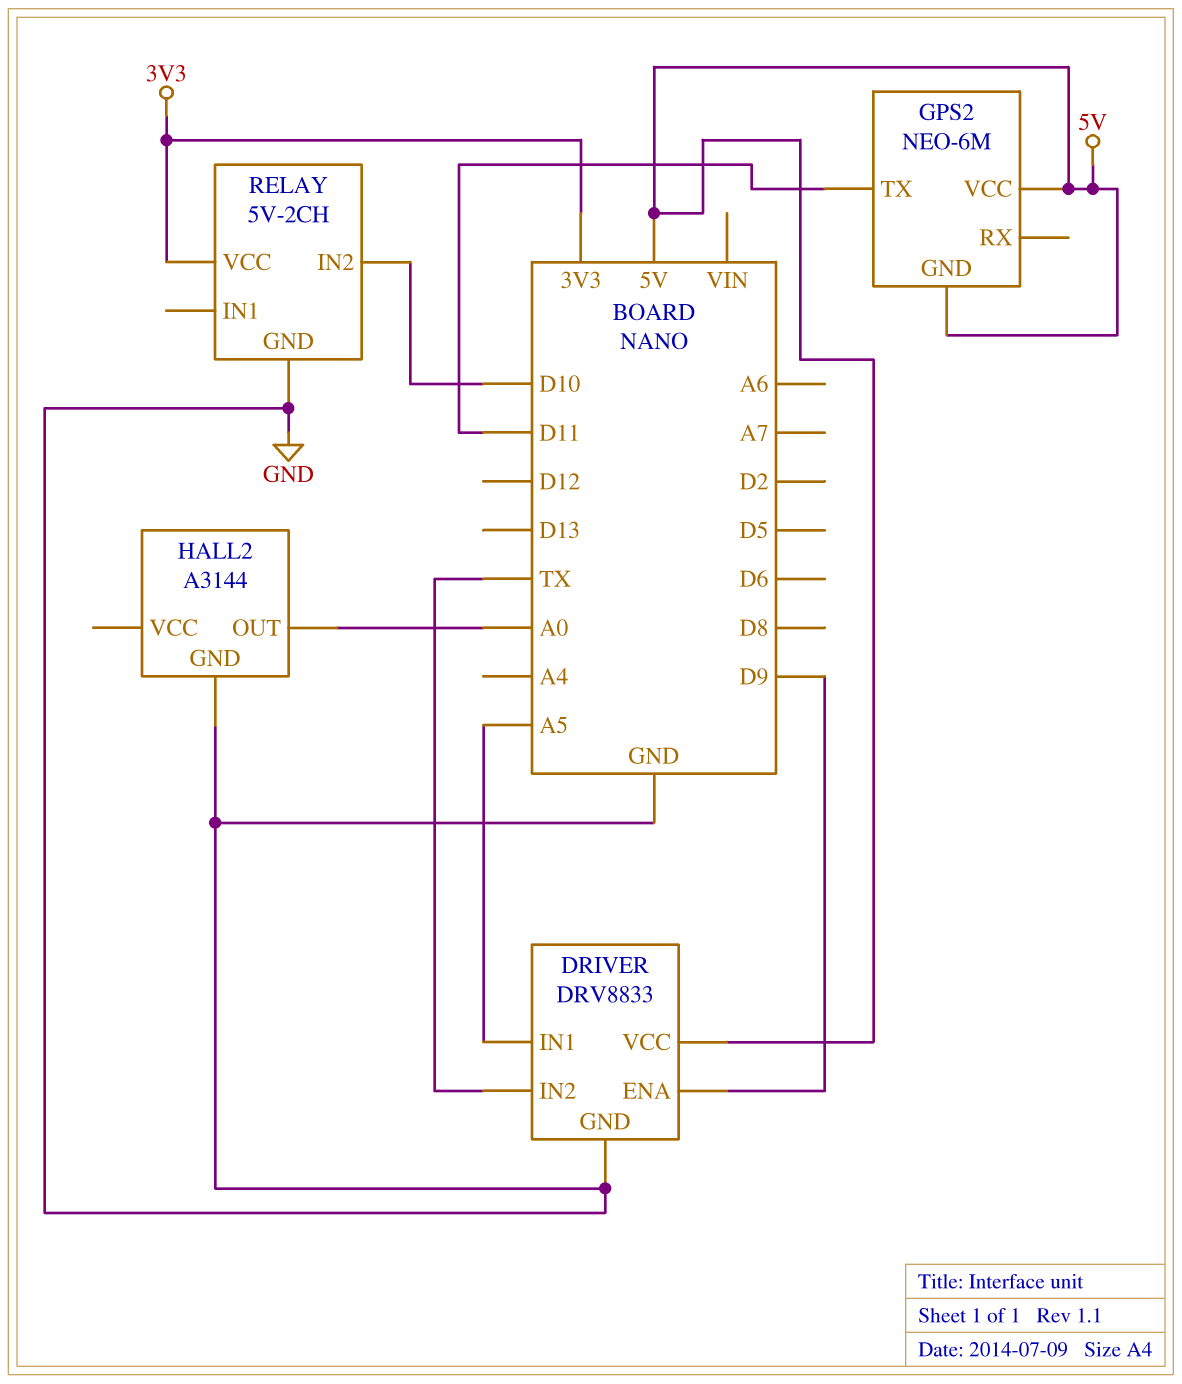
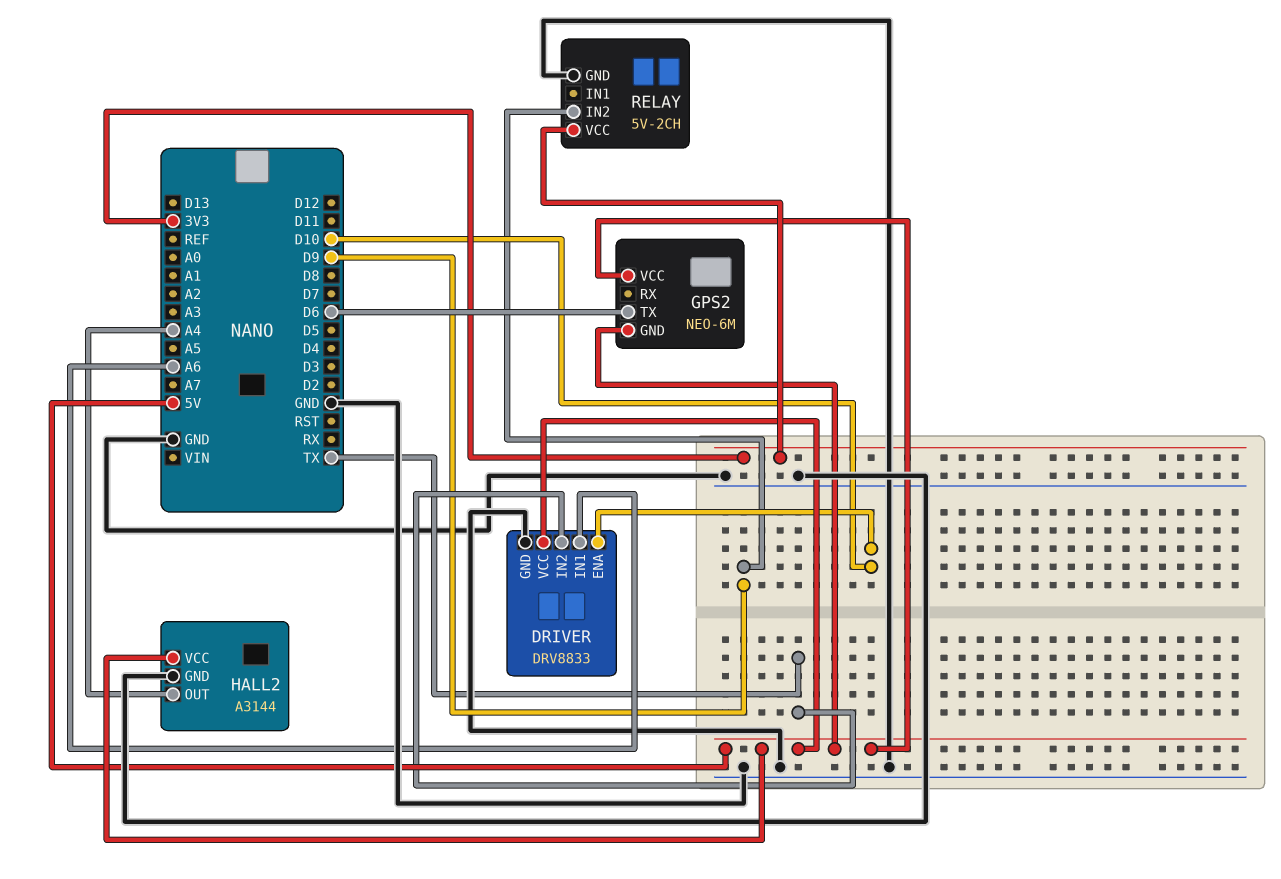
DRIVER pin ENA: D9 -> D10
DRIVER pin IN1: A5 -> A6
GPS2 pin TX: D11 -> D6
HALL2 pin OUT: A0 -> A4
HALL2 pin VCC: none -> 5V
RELAY pin IN2: D10 -> D9

